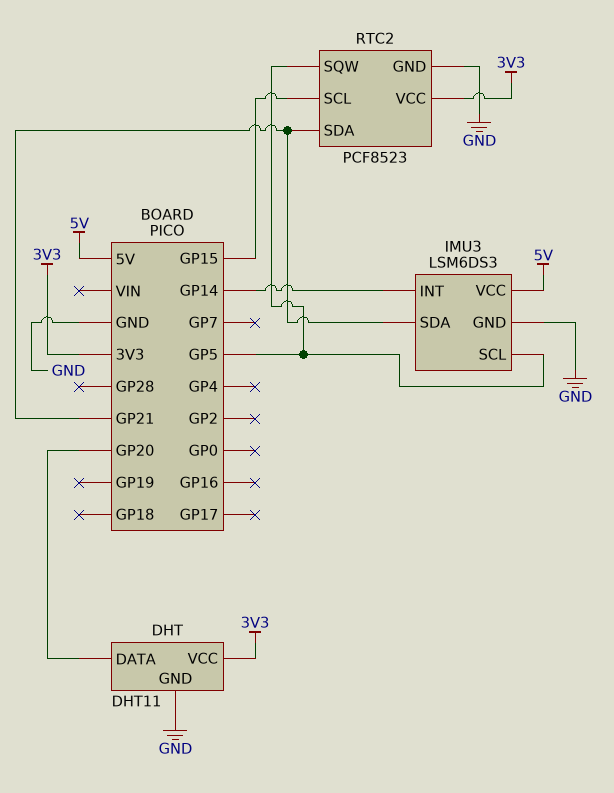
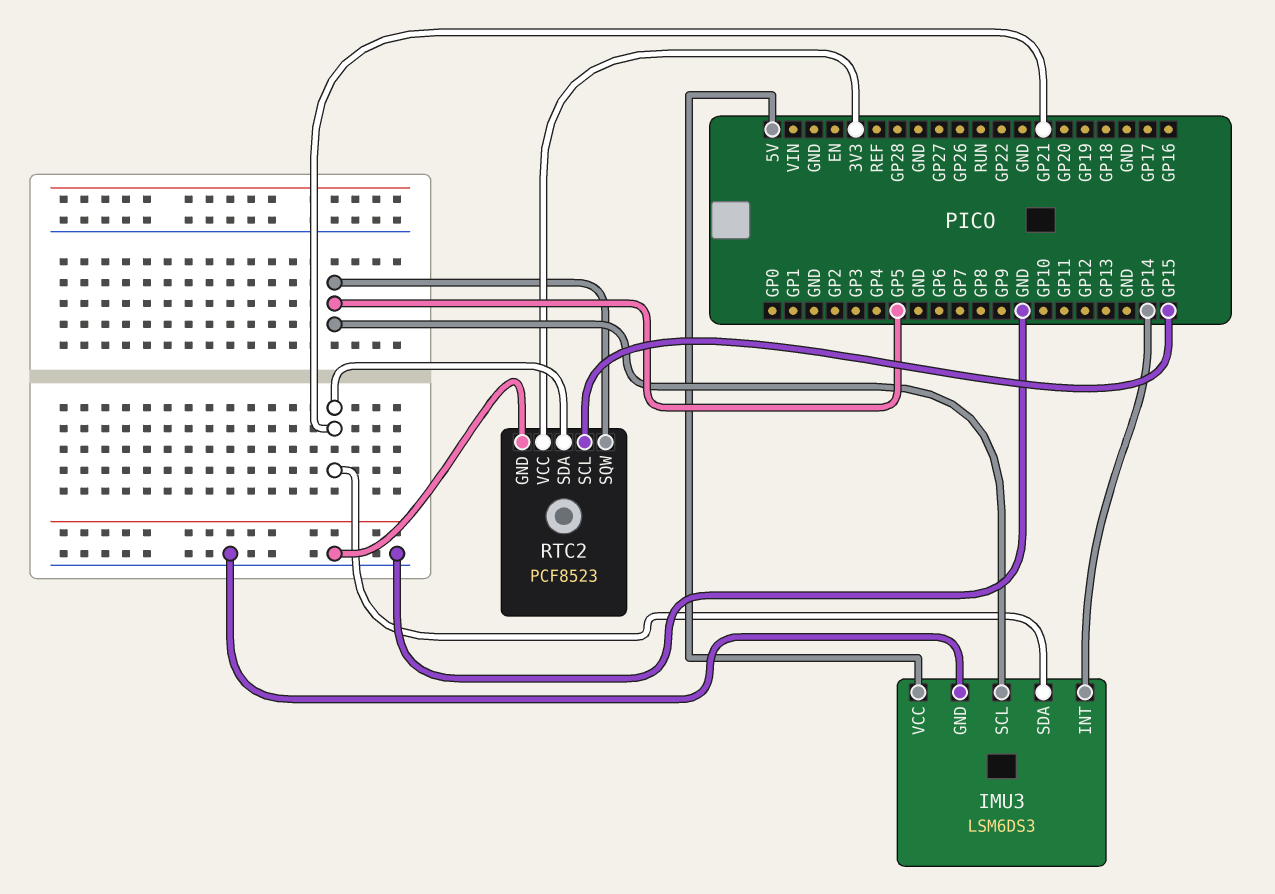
DHT: DHT11 -> none
DHT pin DATA: GP20 -> none
DHT pin GND: GND -> none
DHT pin VCC: 3V3 -> none

